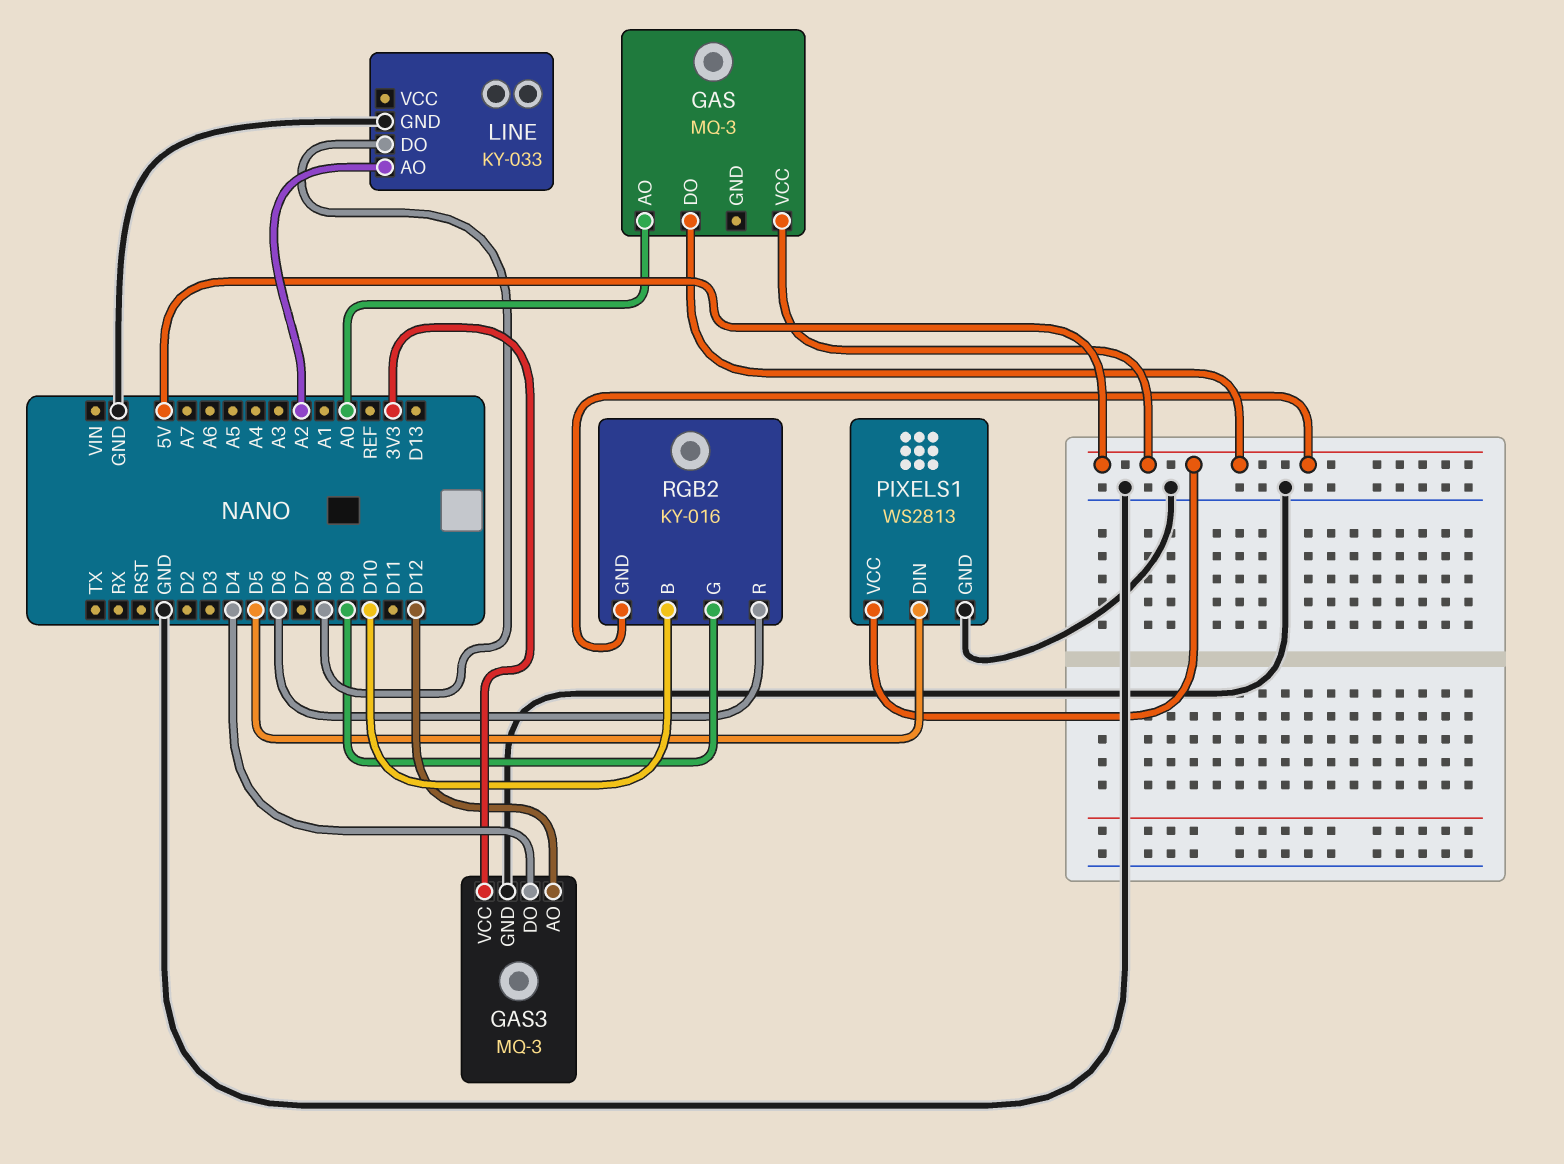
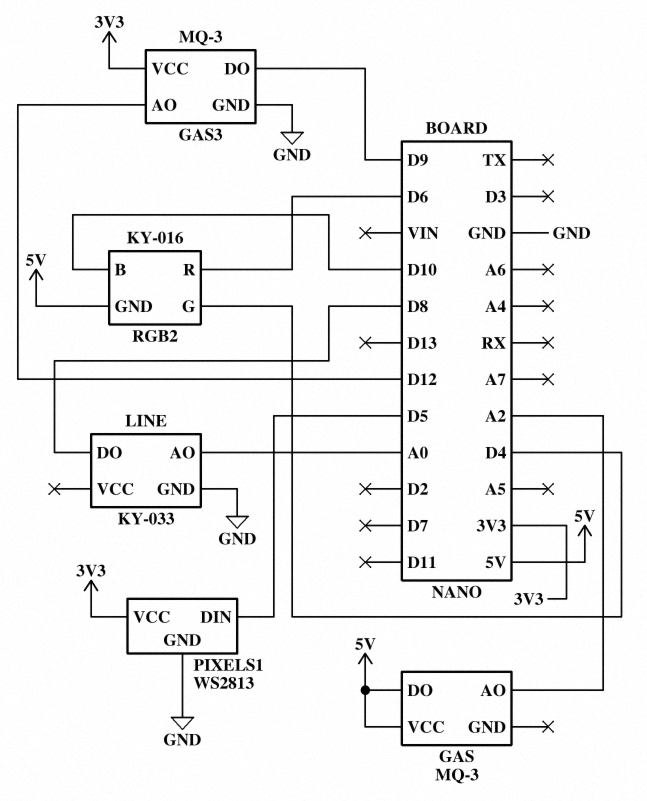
GAS pin AO: A0 -> A2
GAS3 pin DO: D4 -> D9
LINE pin AO: A2 -> A0
PIXELS1 pin VCC: 5V -> 3V3
RGB2 pin G: D9 -> D4

